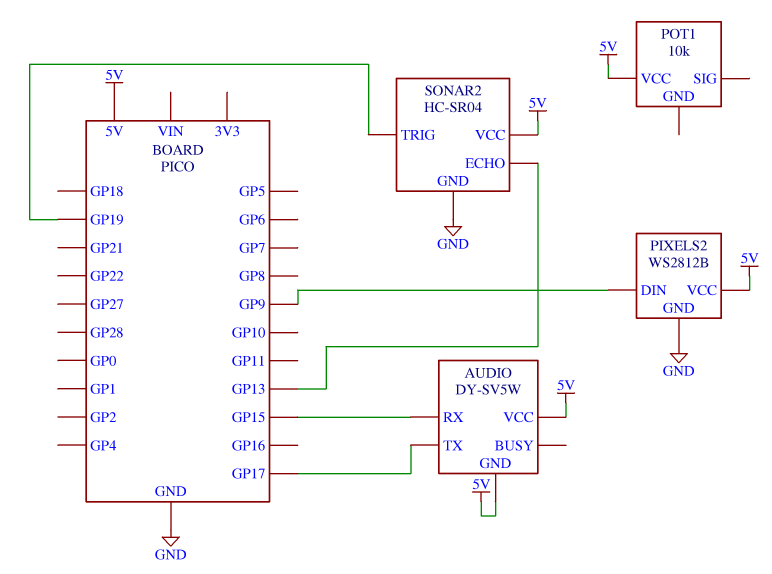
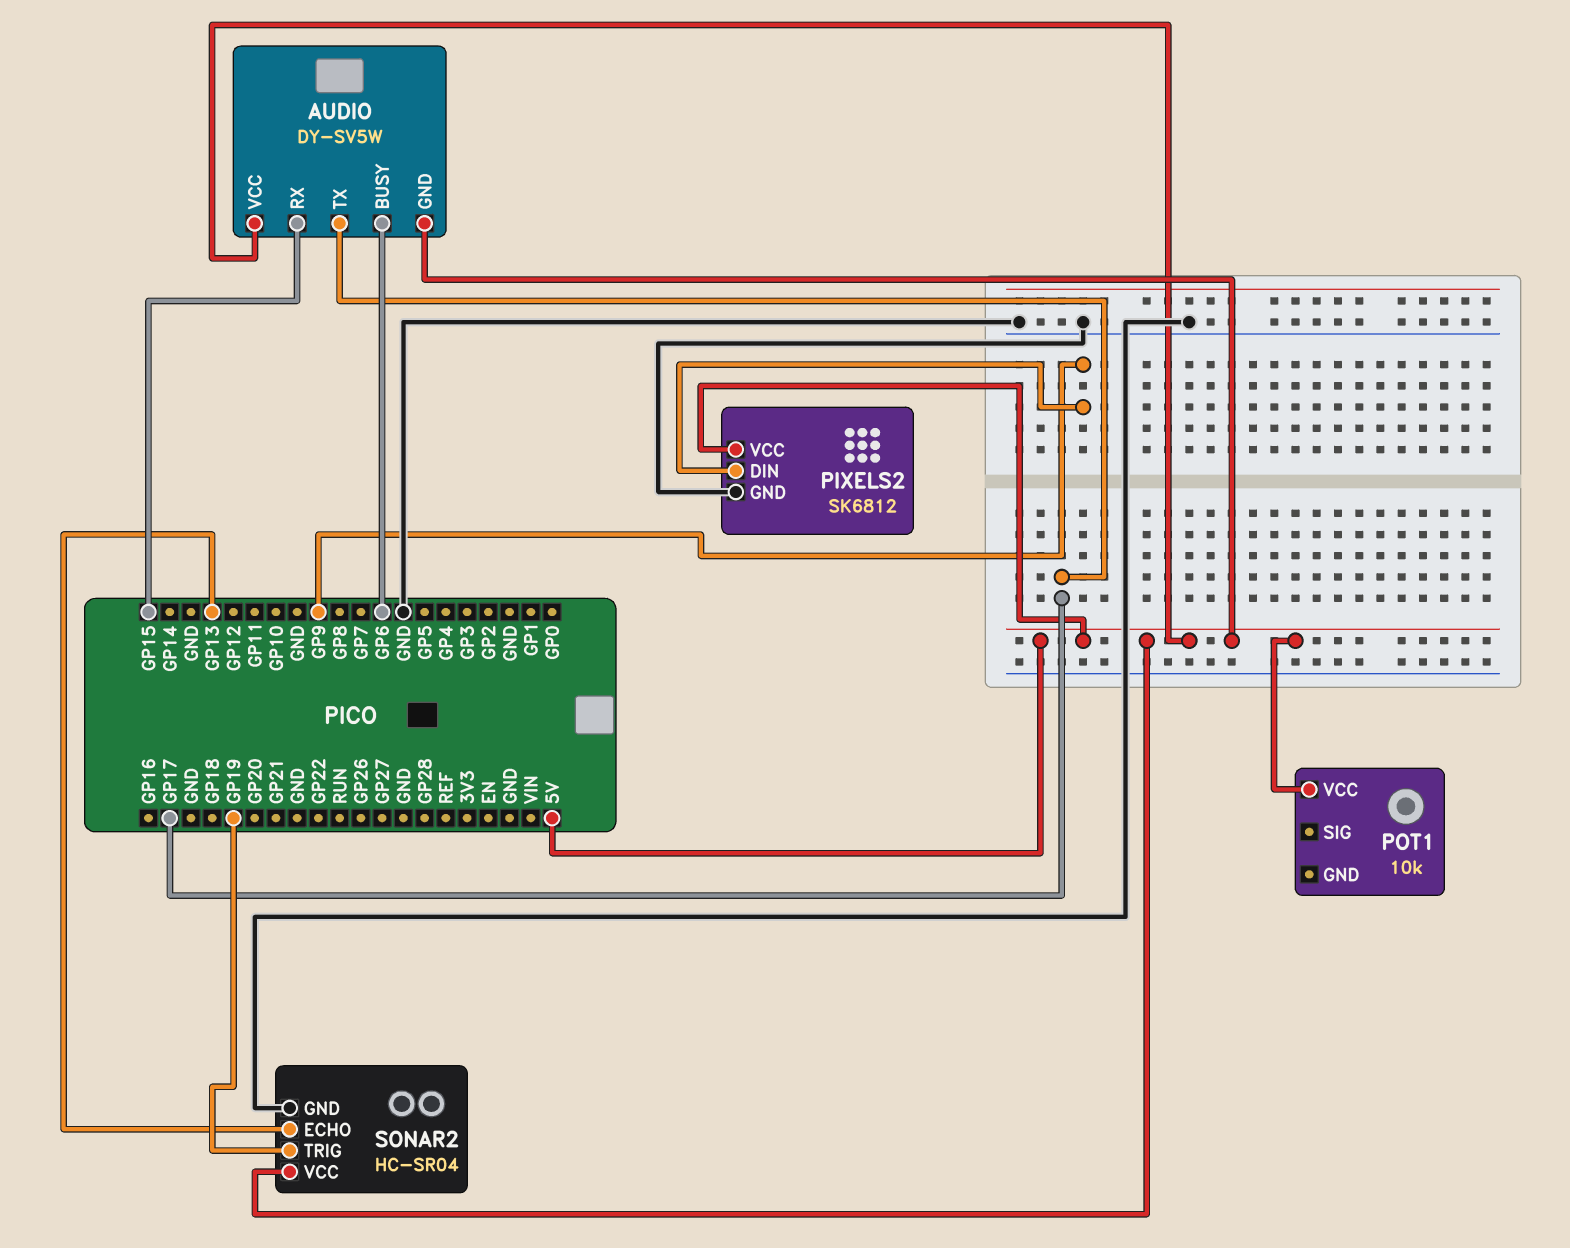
AUDIO pin BUSY: none -> GP6
PIXELS2: WS2812B -> SK6812

